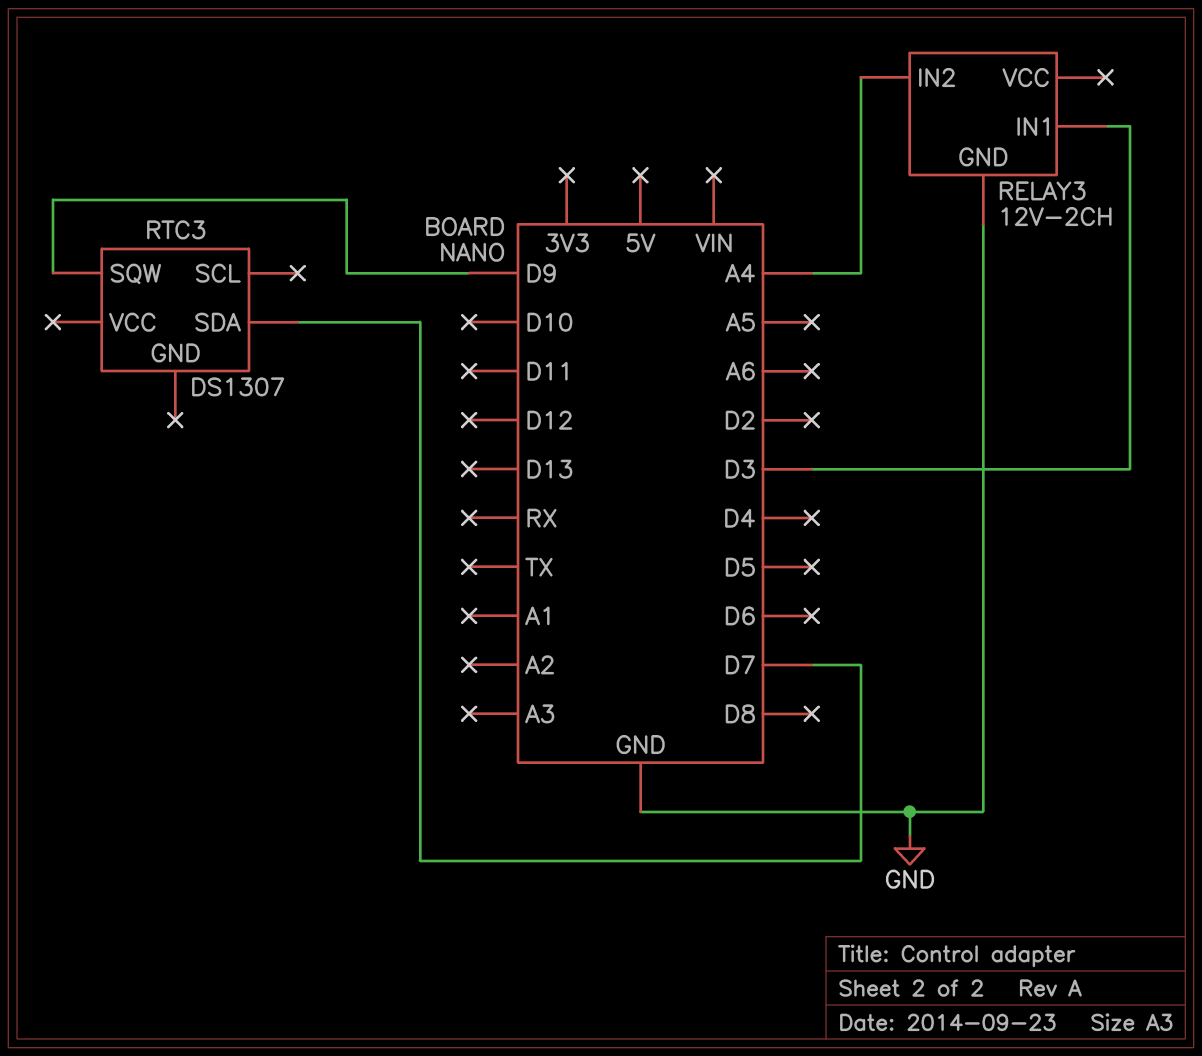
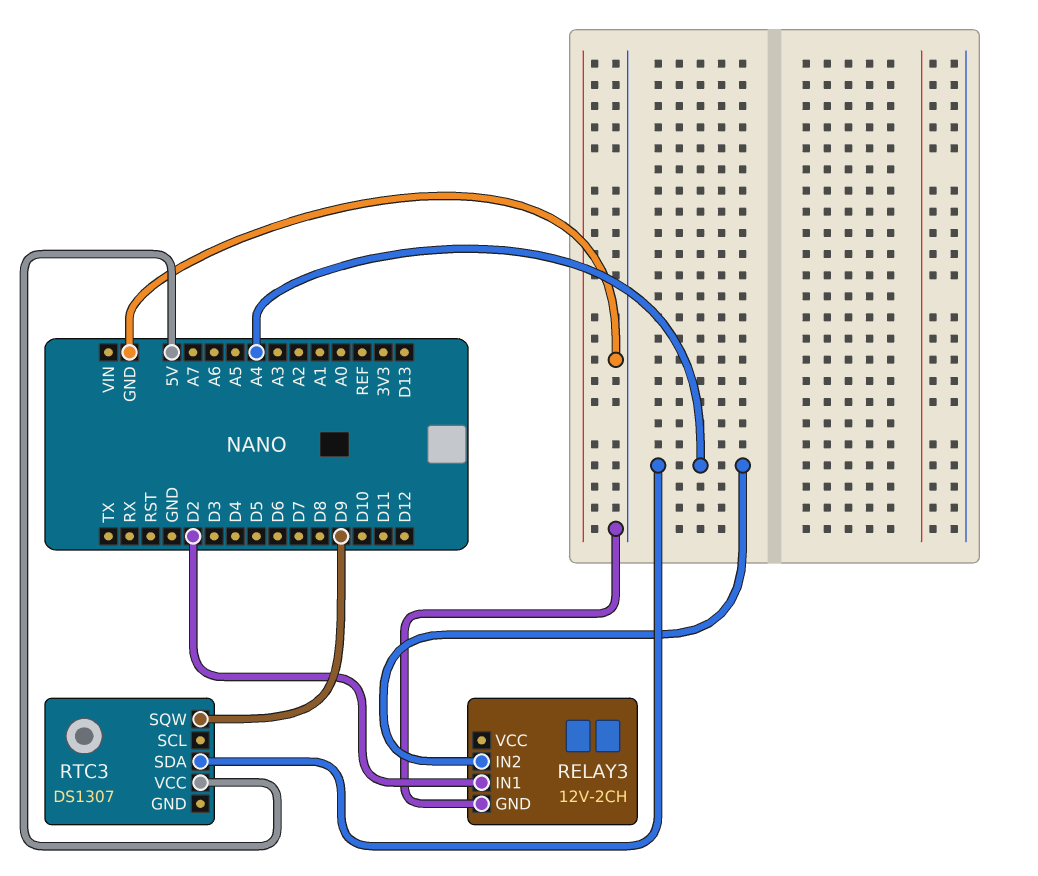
RELAY3 pin IN1: D3 -> D2
RTC3 pin SDA: D7 -> A4
RTC3 pin VCC: none -> 5V

